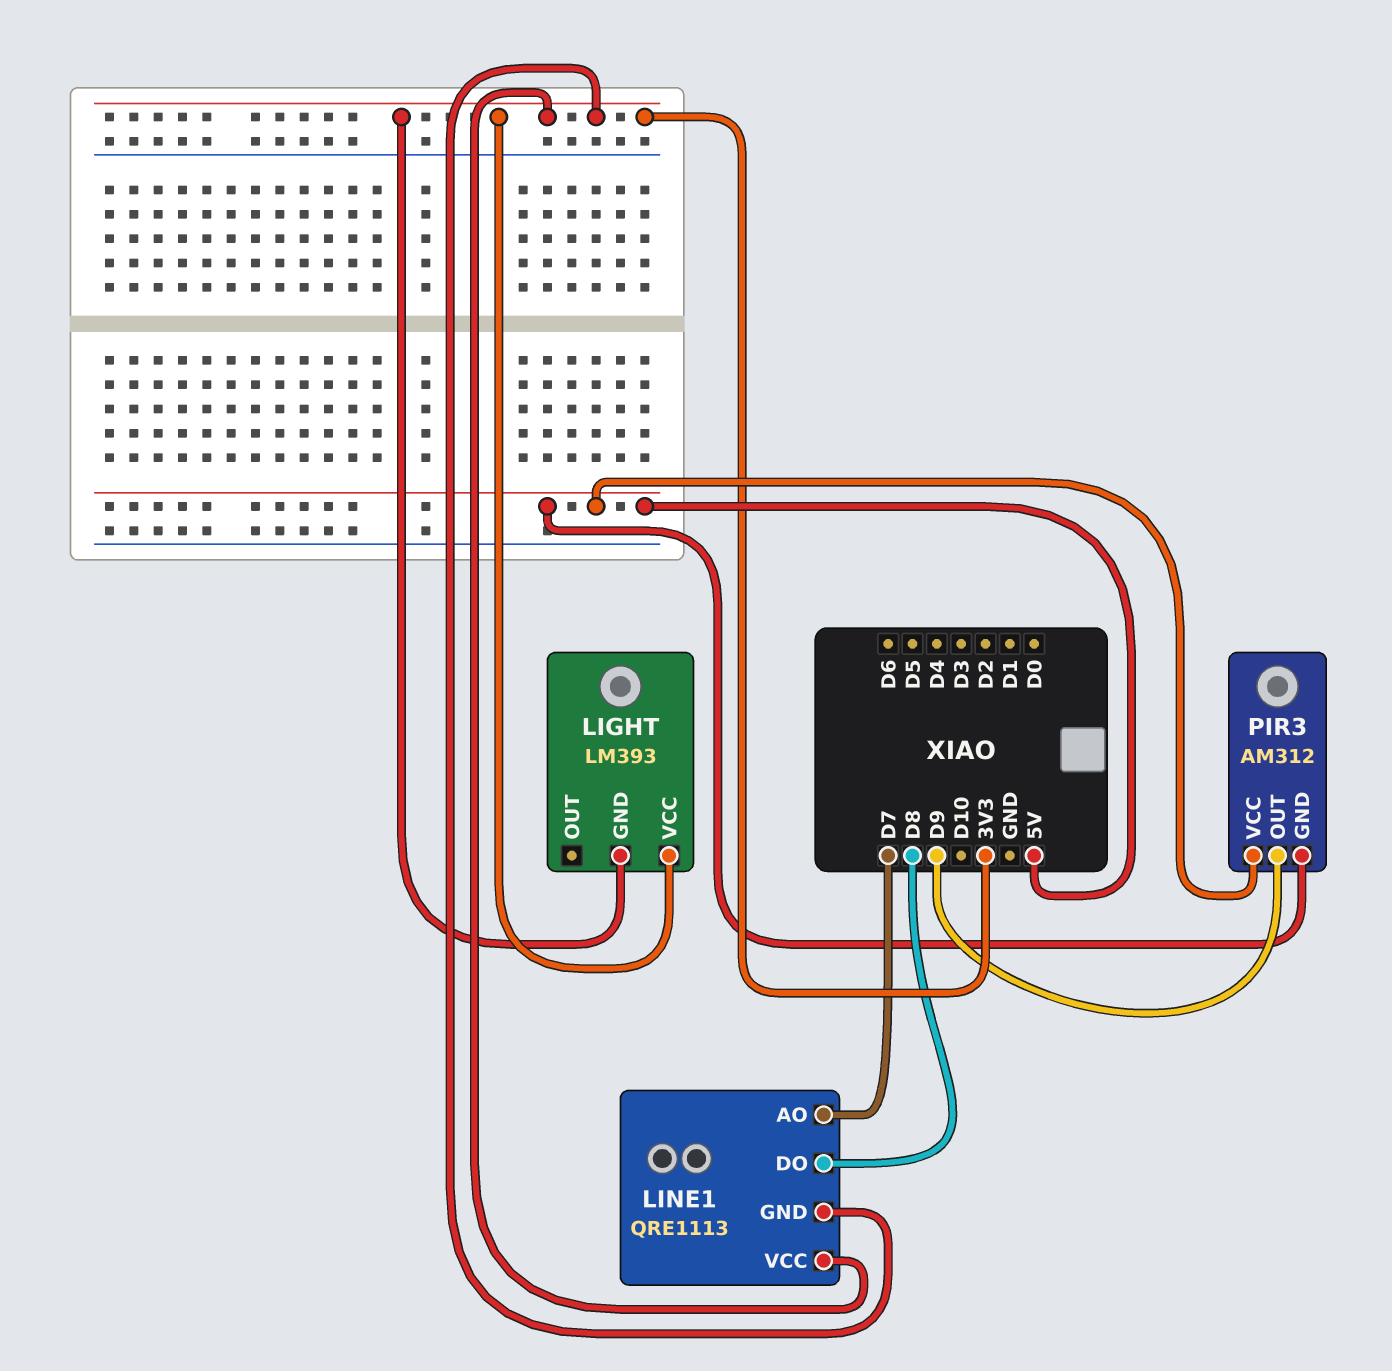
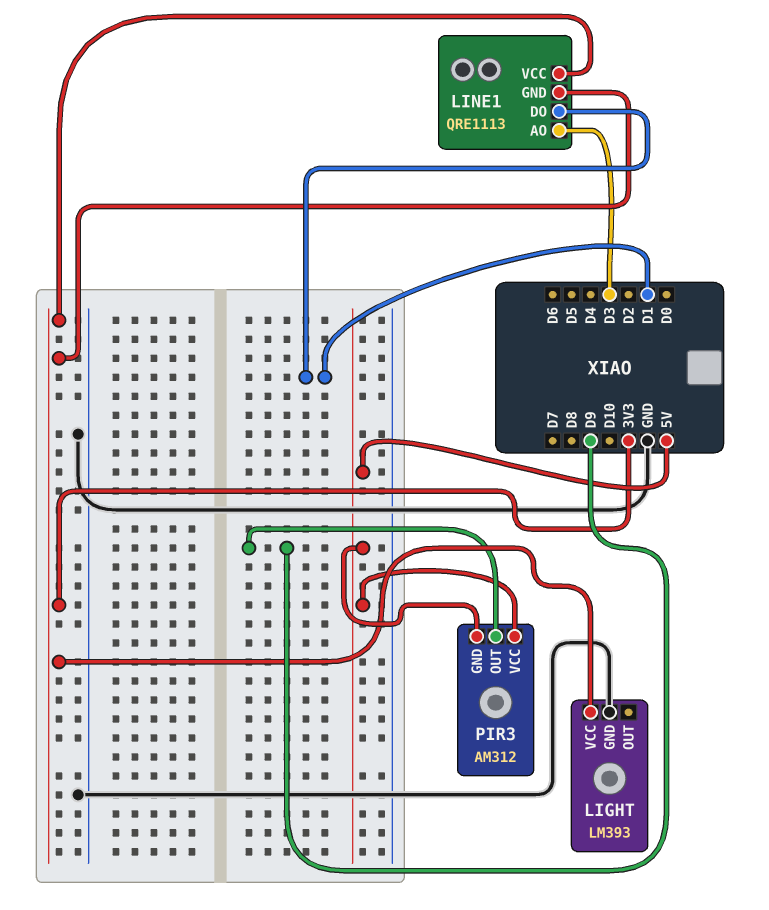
LIGHT pin GND: 3V3 -> GND
LINE1 pin AO: D7 -> D3
LINE1 pin DO: D8 -> D1

